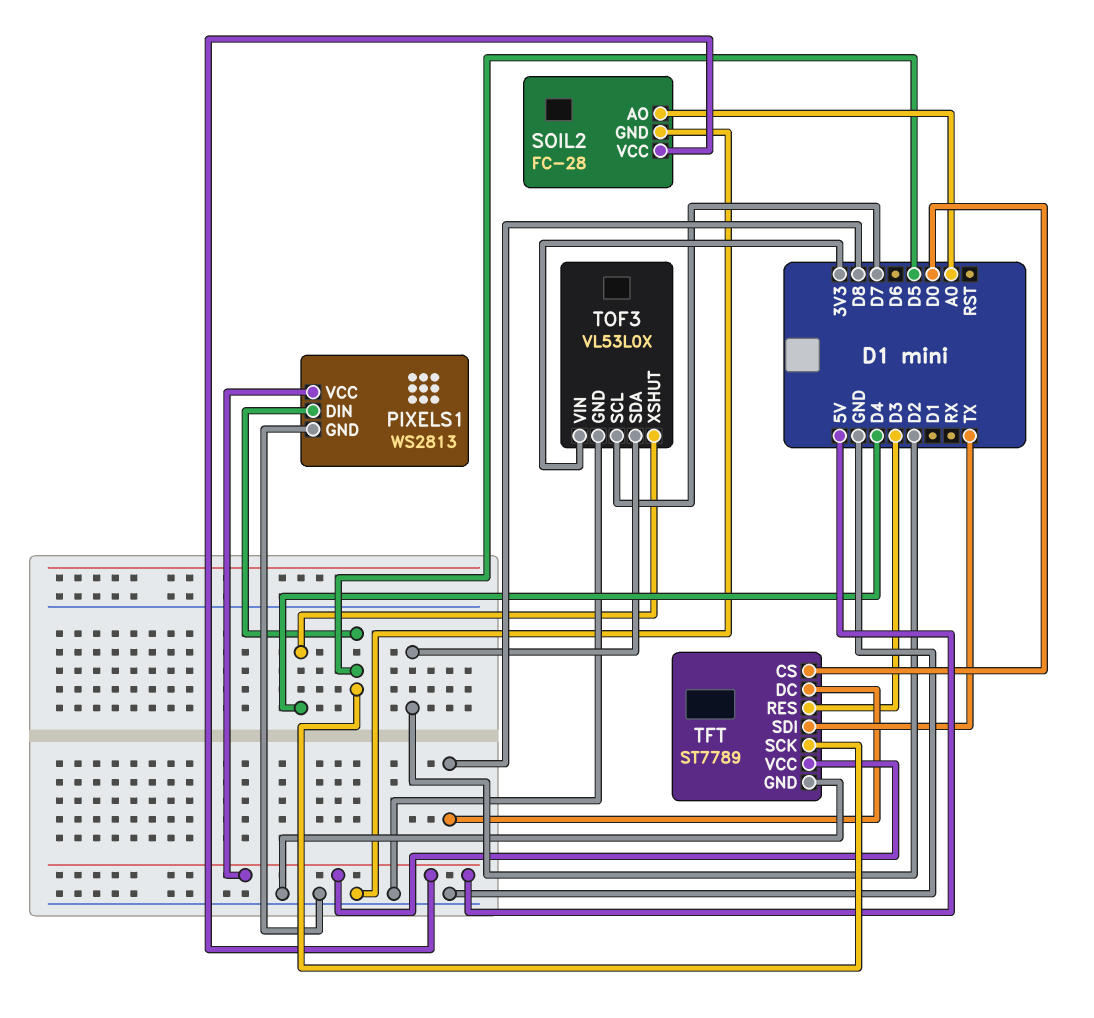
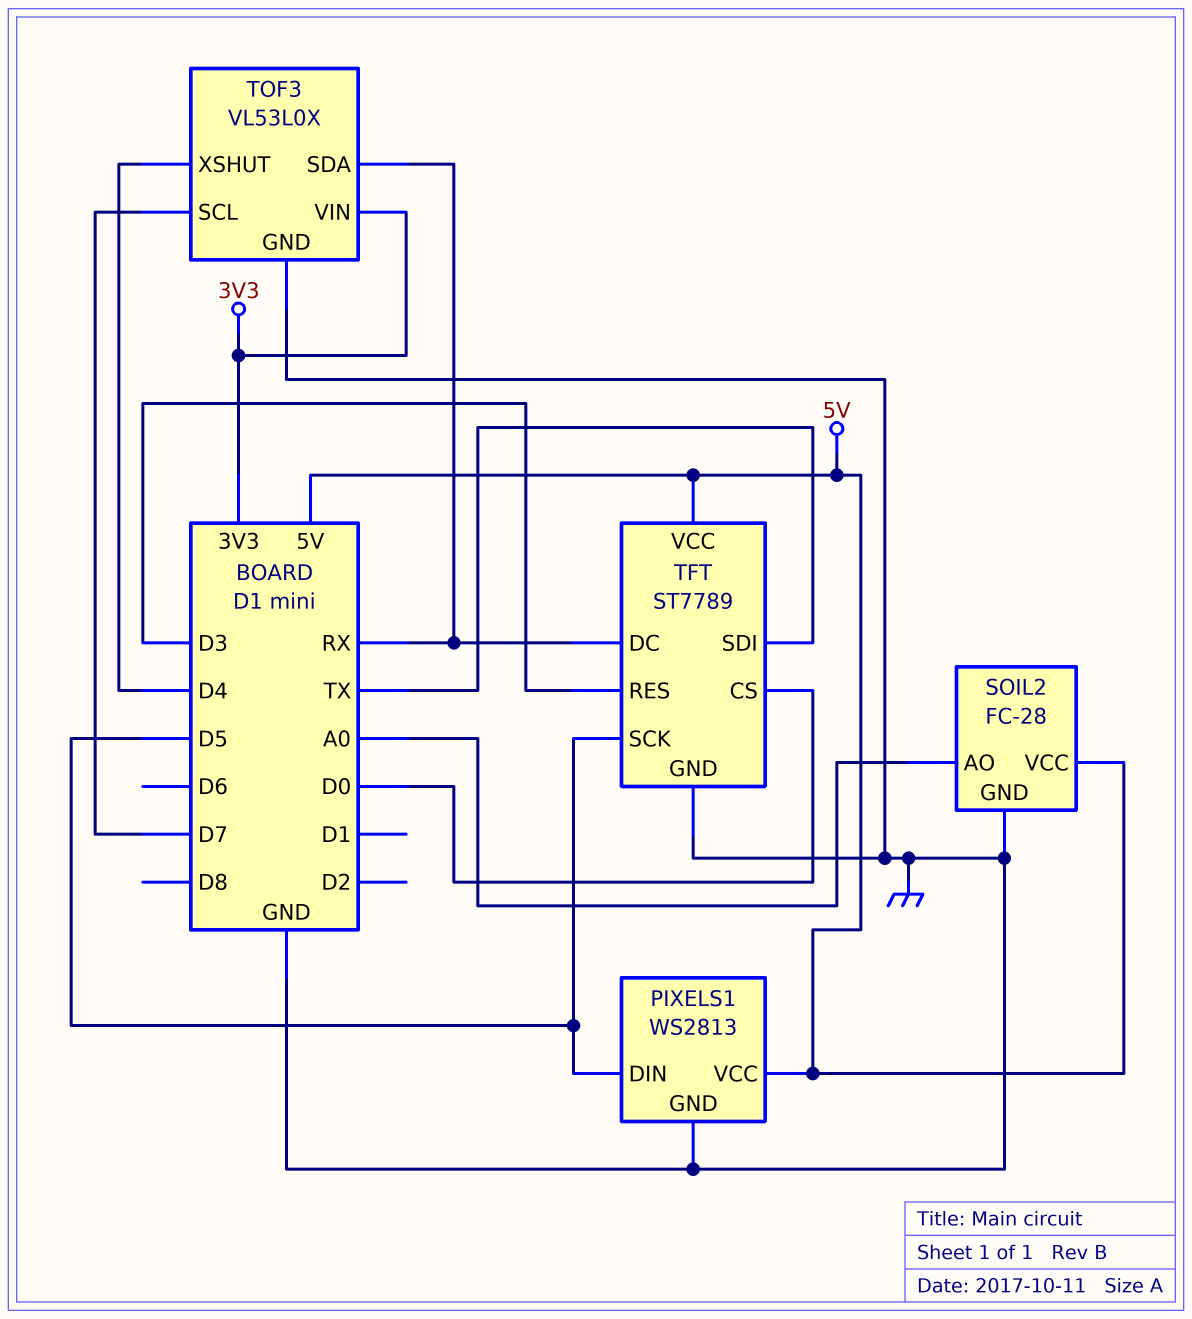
TFT pin DC: D8 -> RX
TOF3 pin SDA: D2 -> RX

